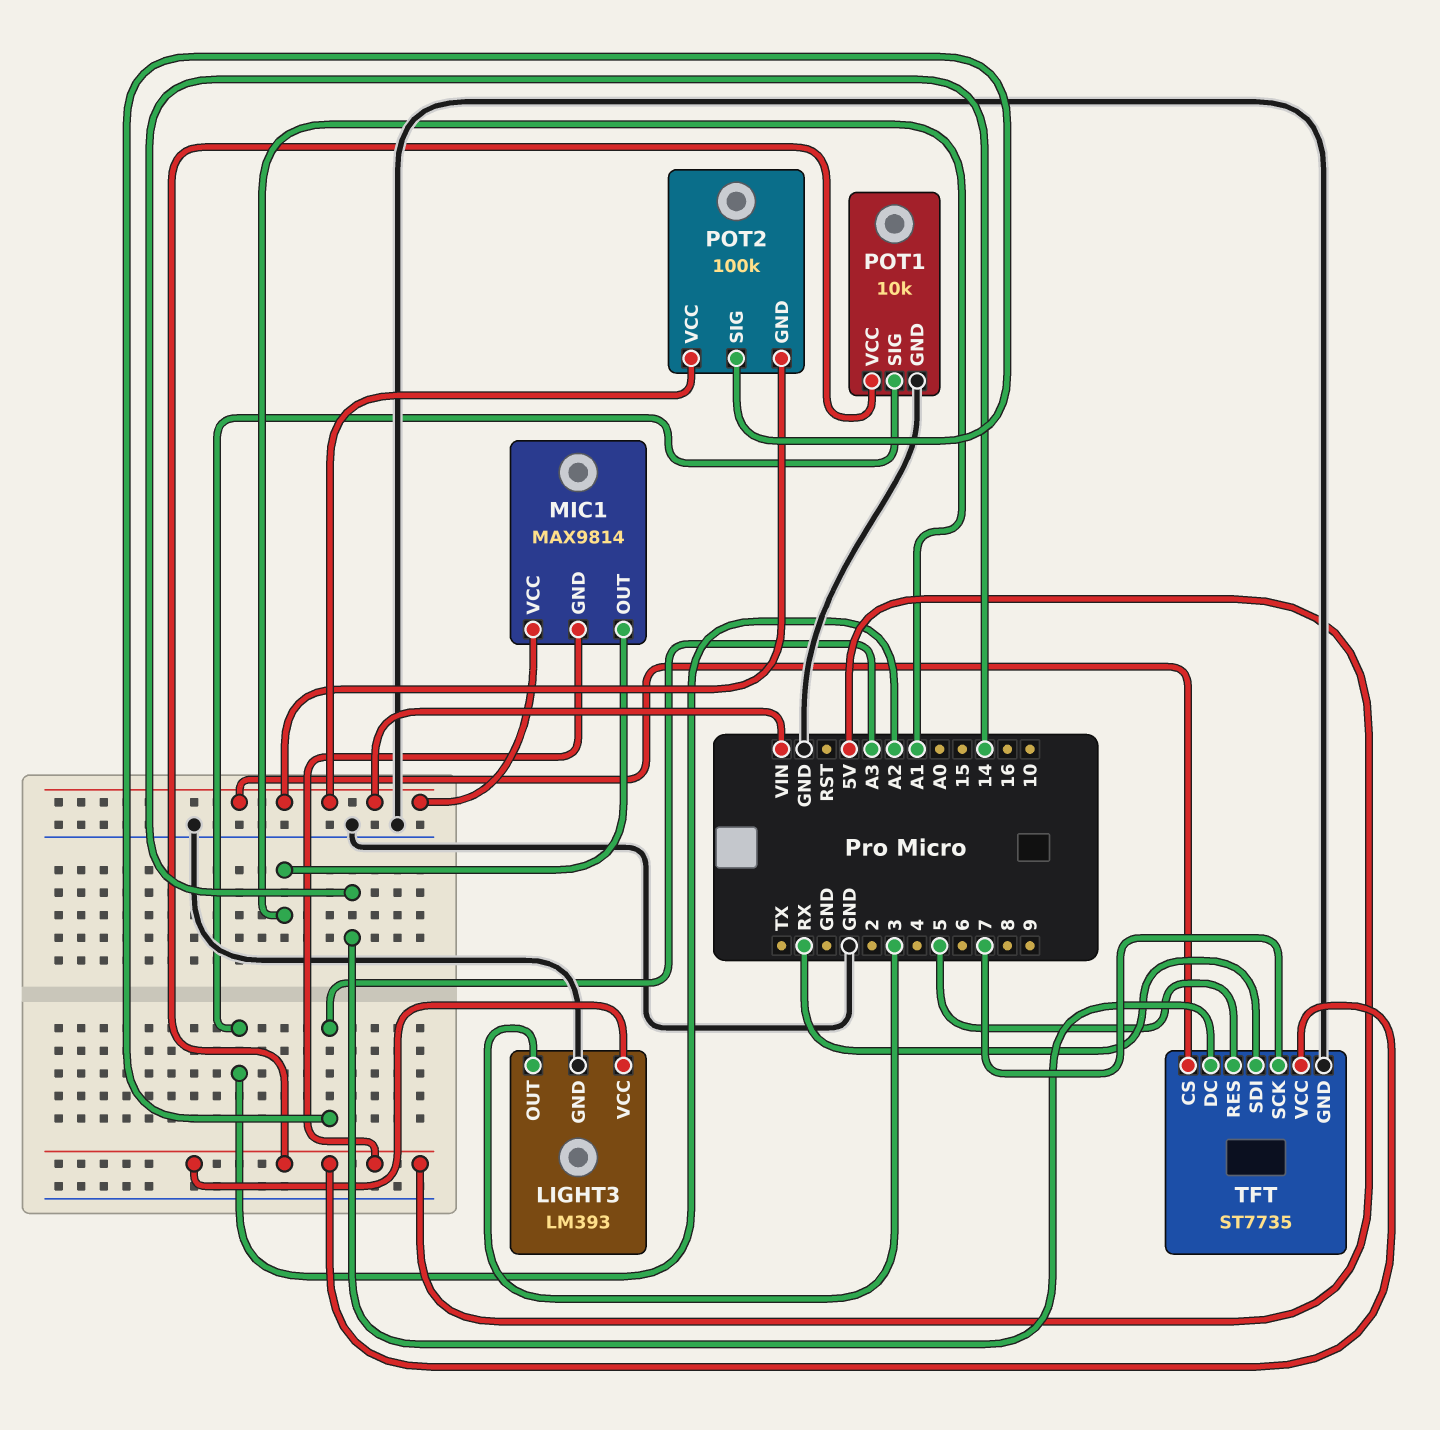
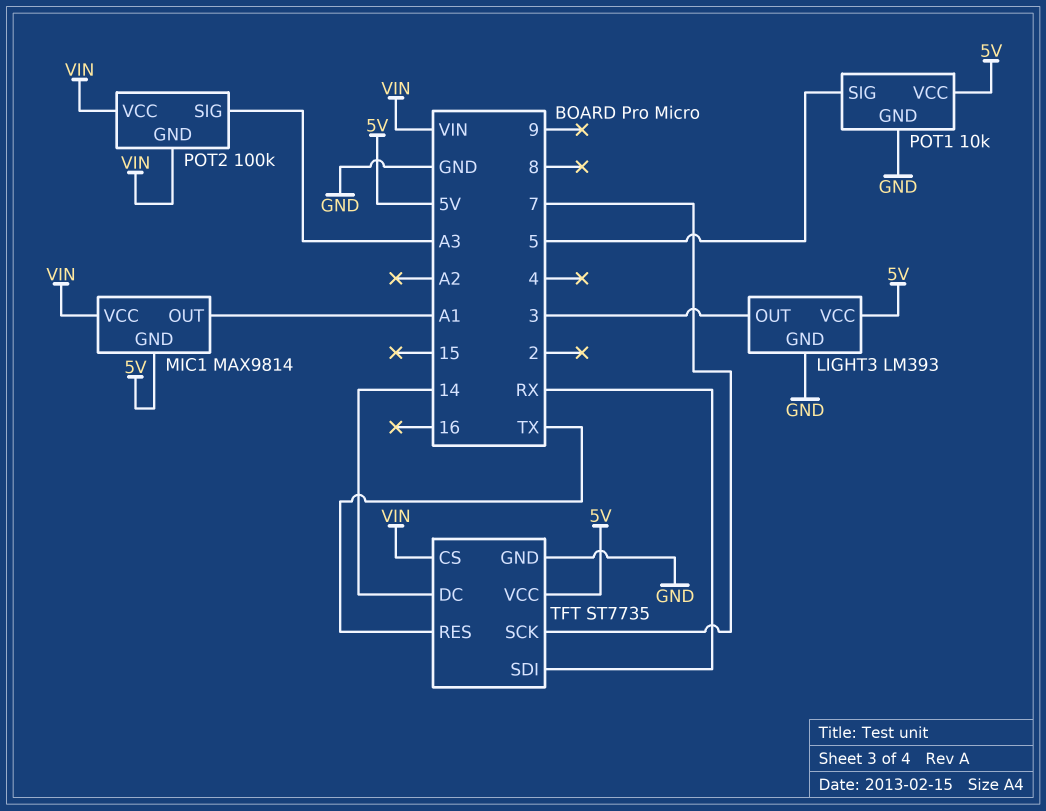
POT1 pin SIG: A2 -> 5
TFT pin RES: 5 -> TX

